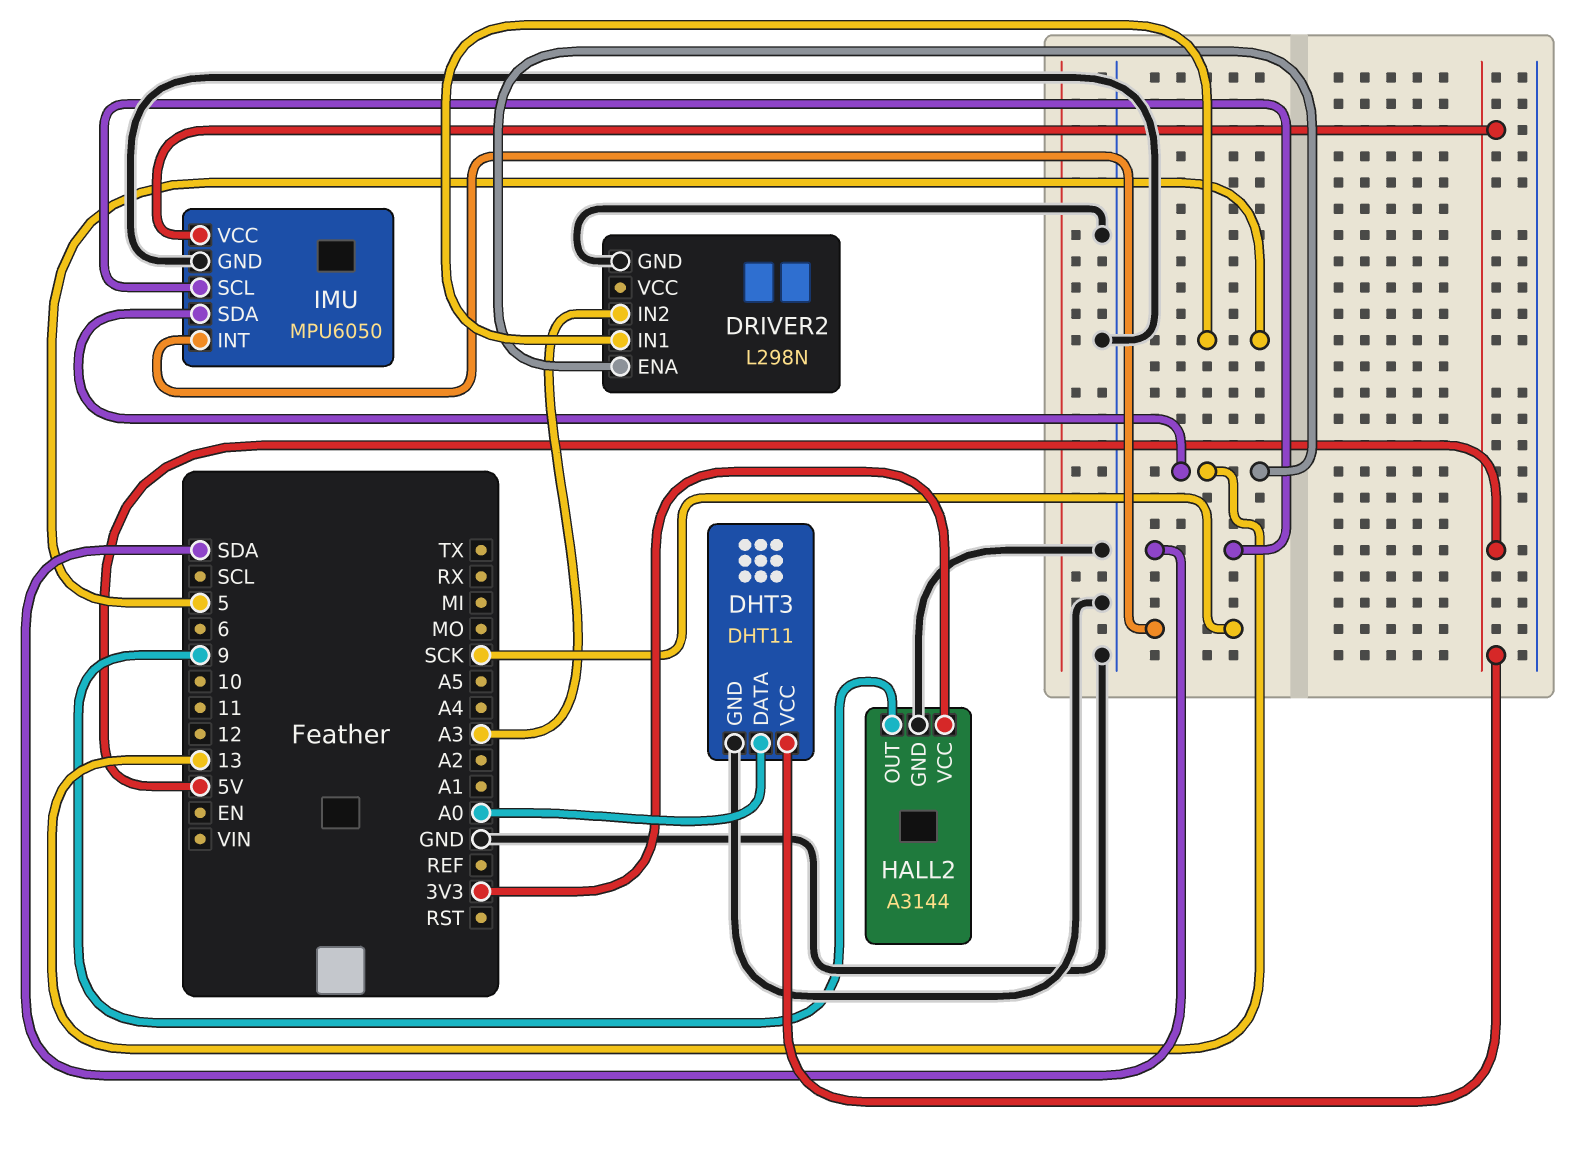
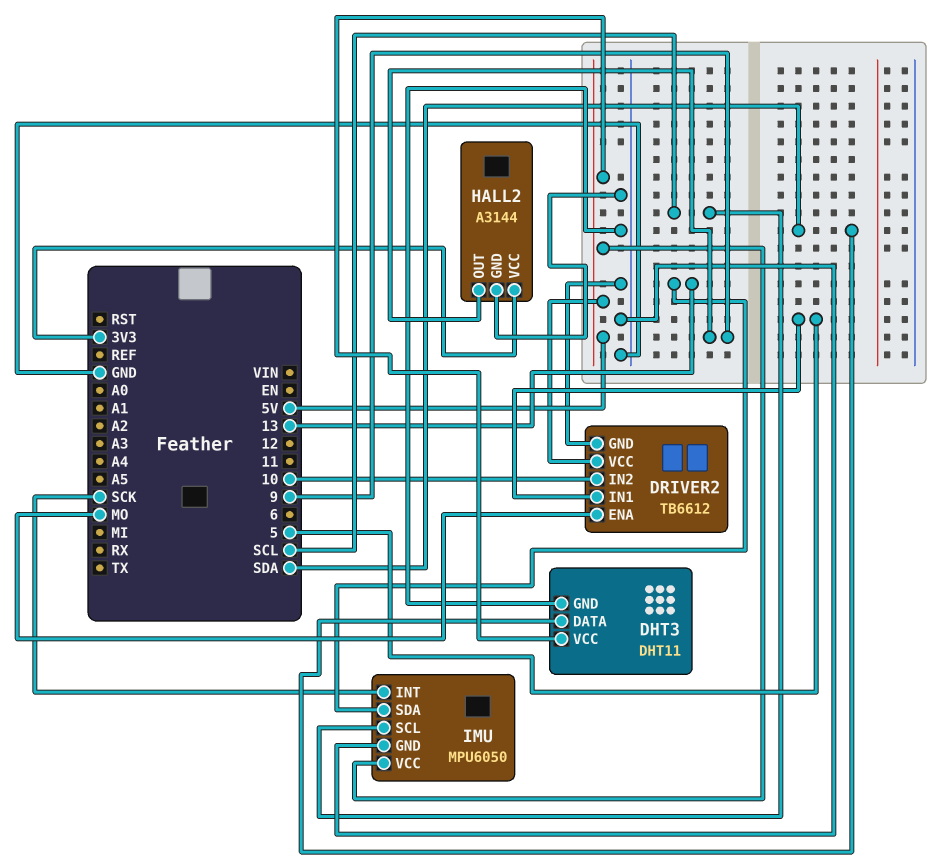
DHT3 pin DATA: A0 -> SDA
DRIVER2: L298N -> TB6612
DRIVER2 pin ENA: 13 -> MO
DRIVER2 pin IN2: A3 -> 10
DRIVER2 pin VCC: none -> 5V
IMU pin SCL: SDA -> SCL

